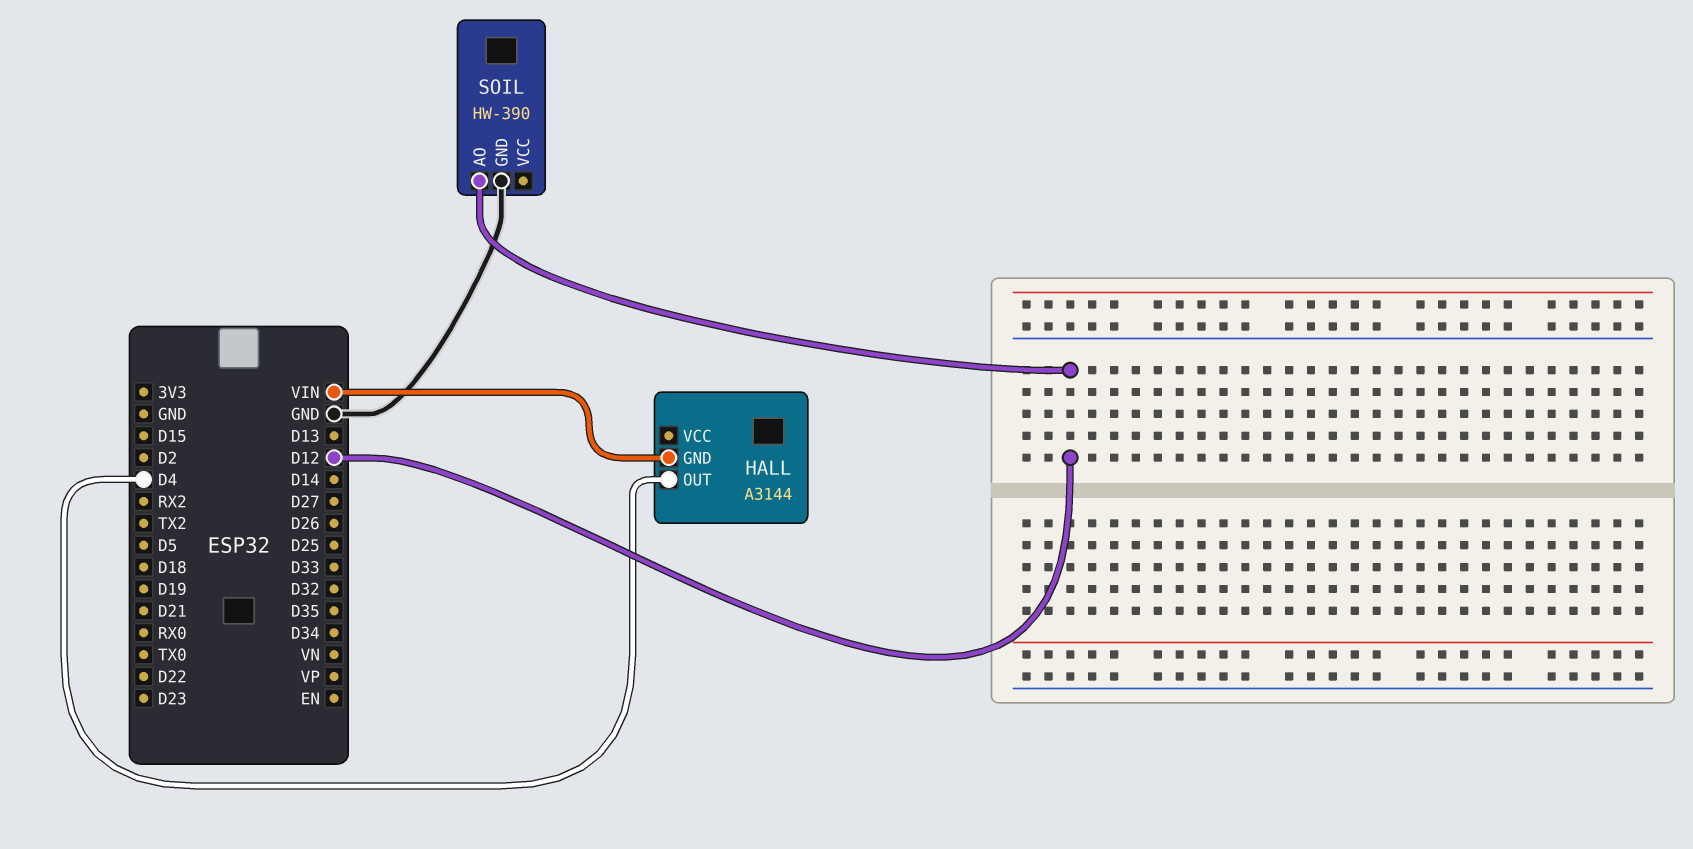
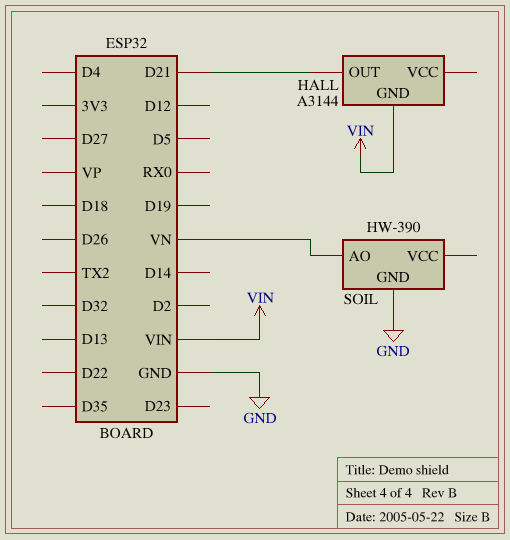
HALL pin OUT: D4 -> D21
SOIL pin AO: D12 -> VN

